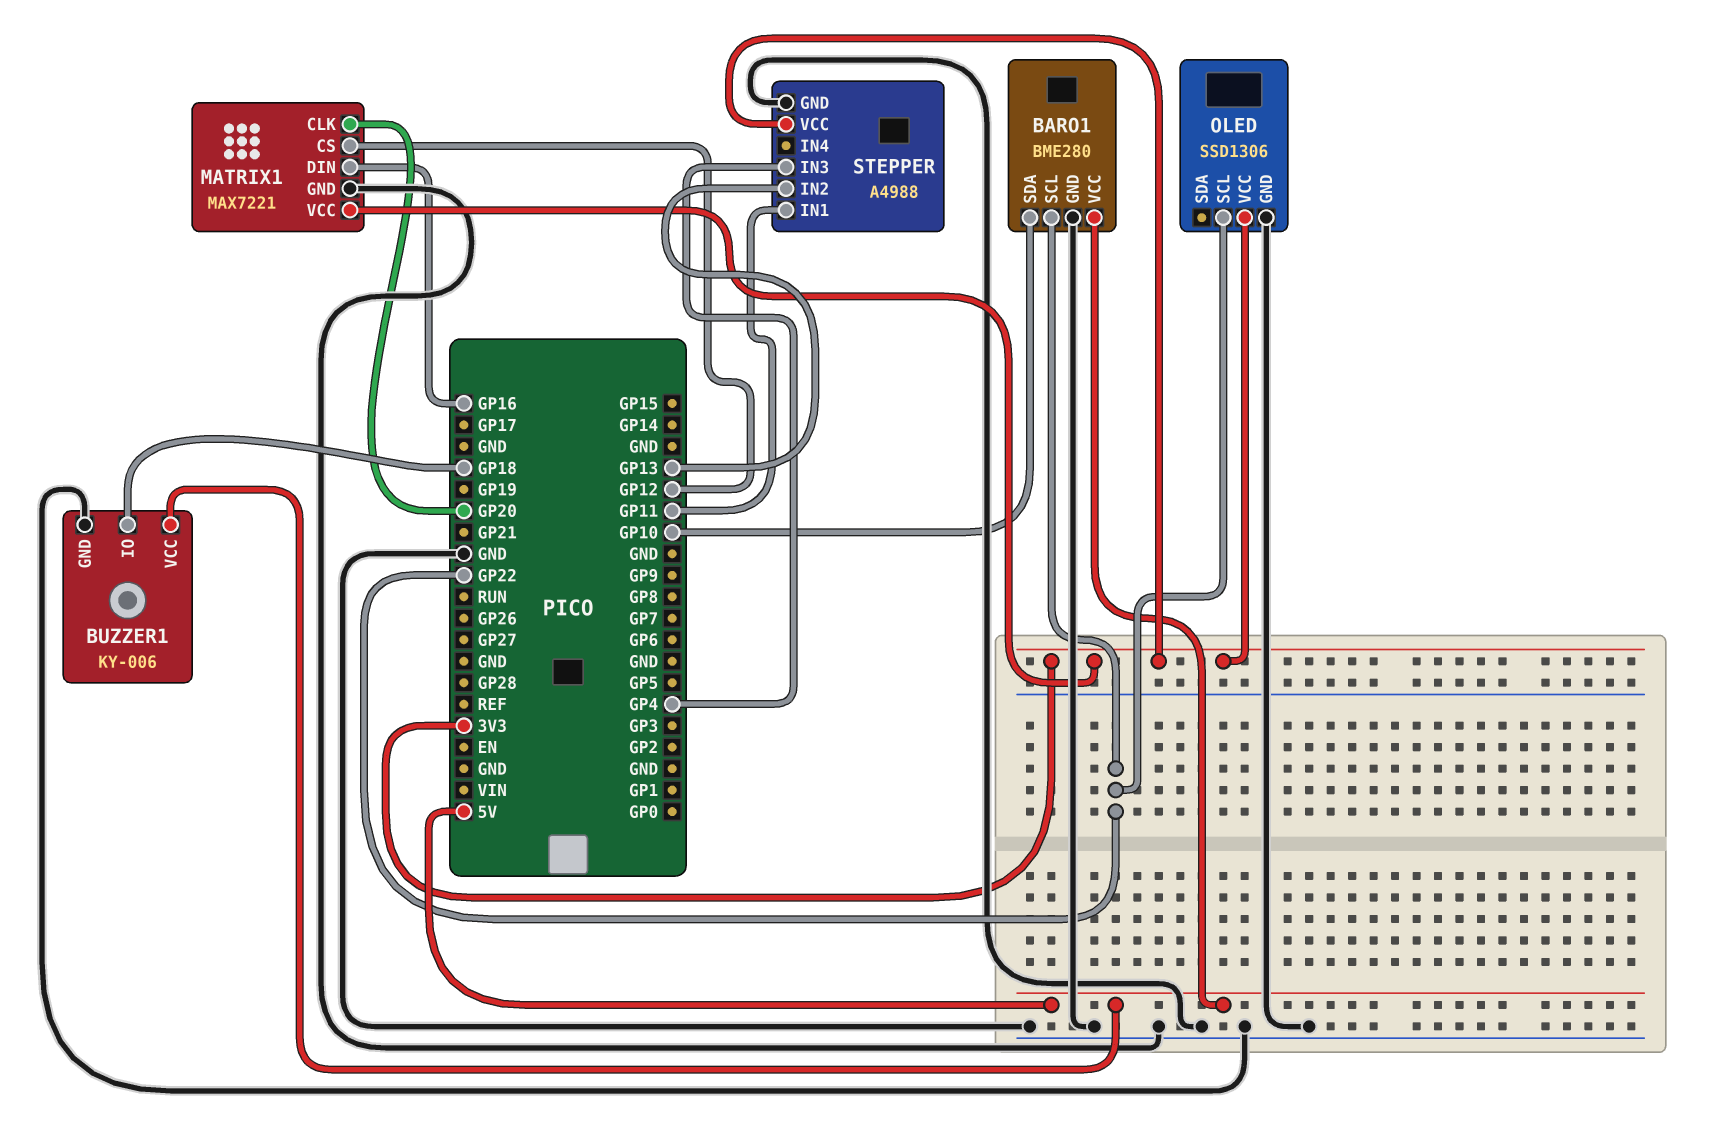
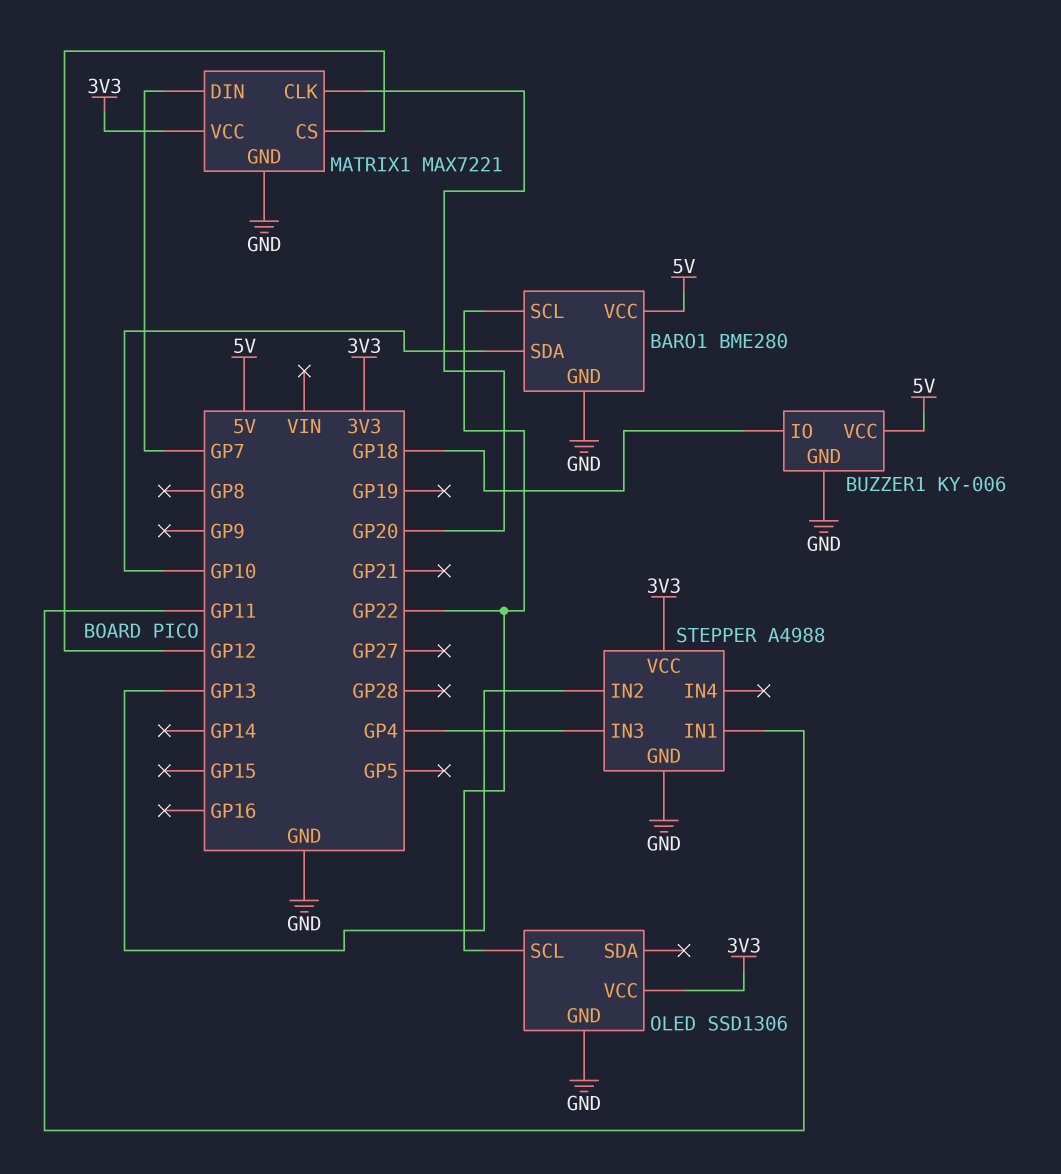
MATRIX1 pin DIN: GP16 -> GP7

